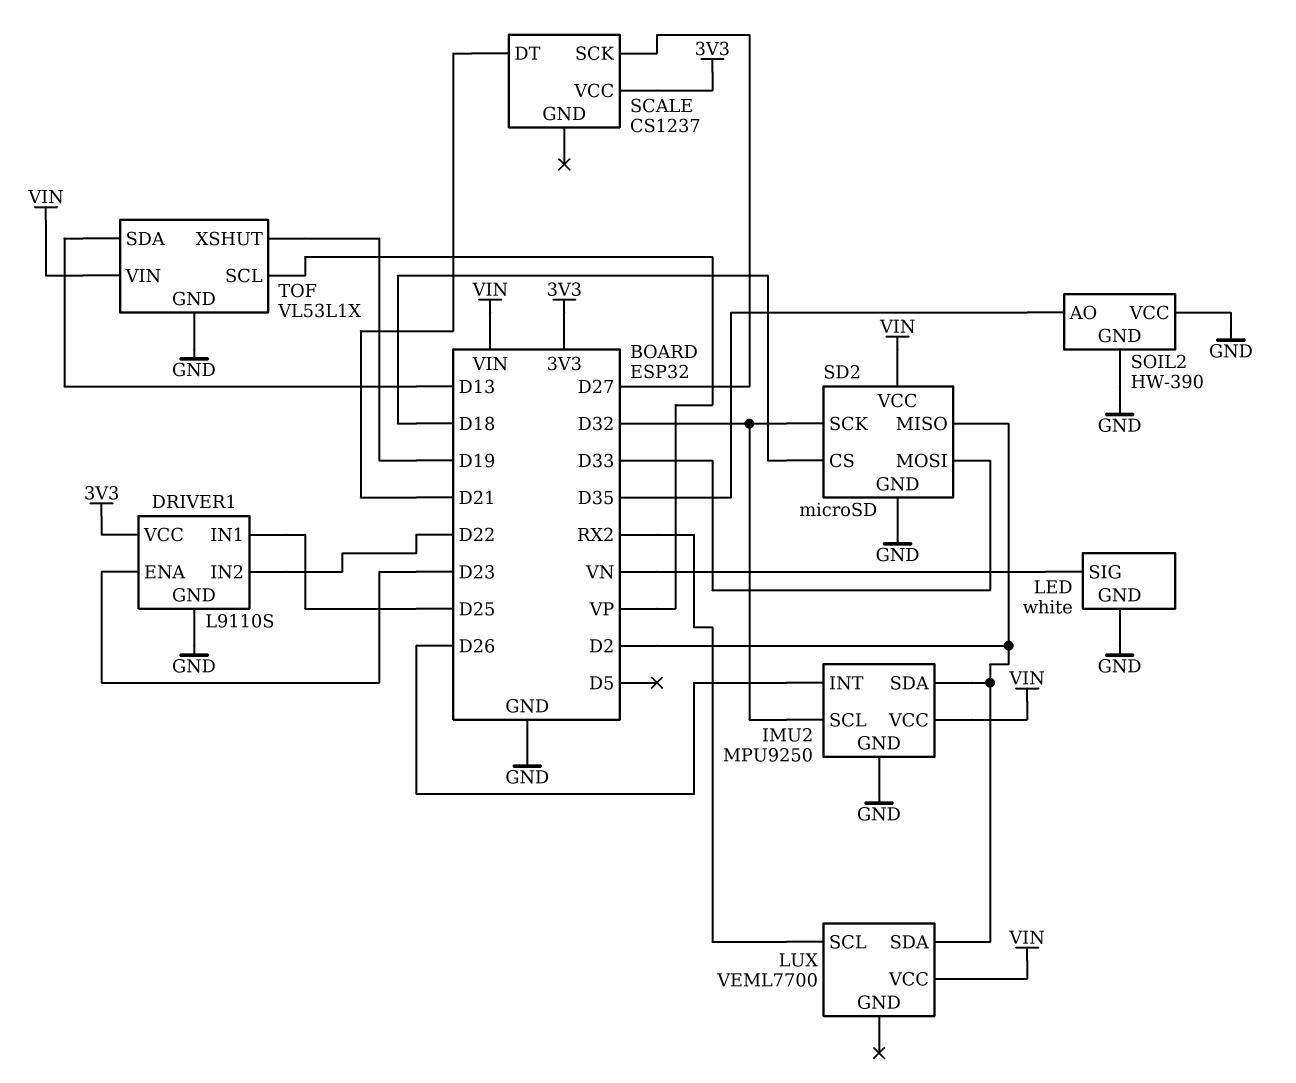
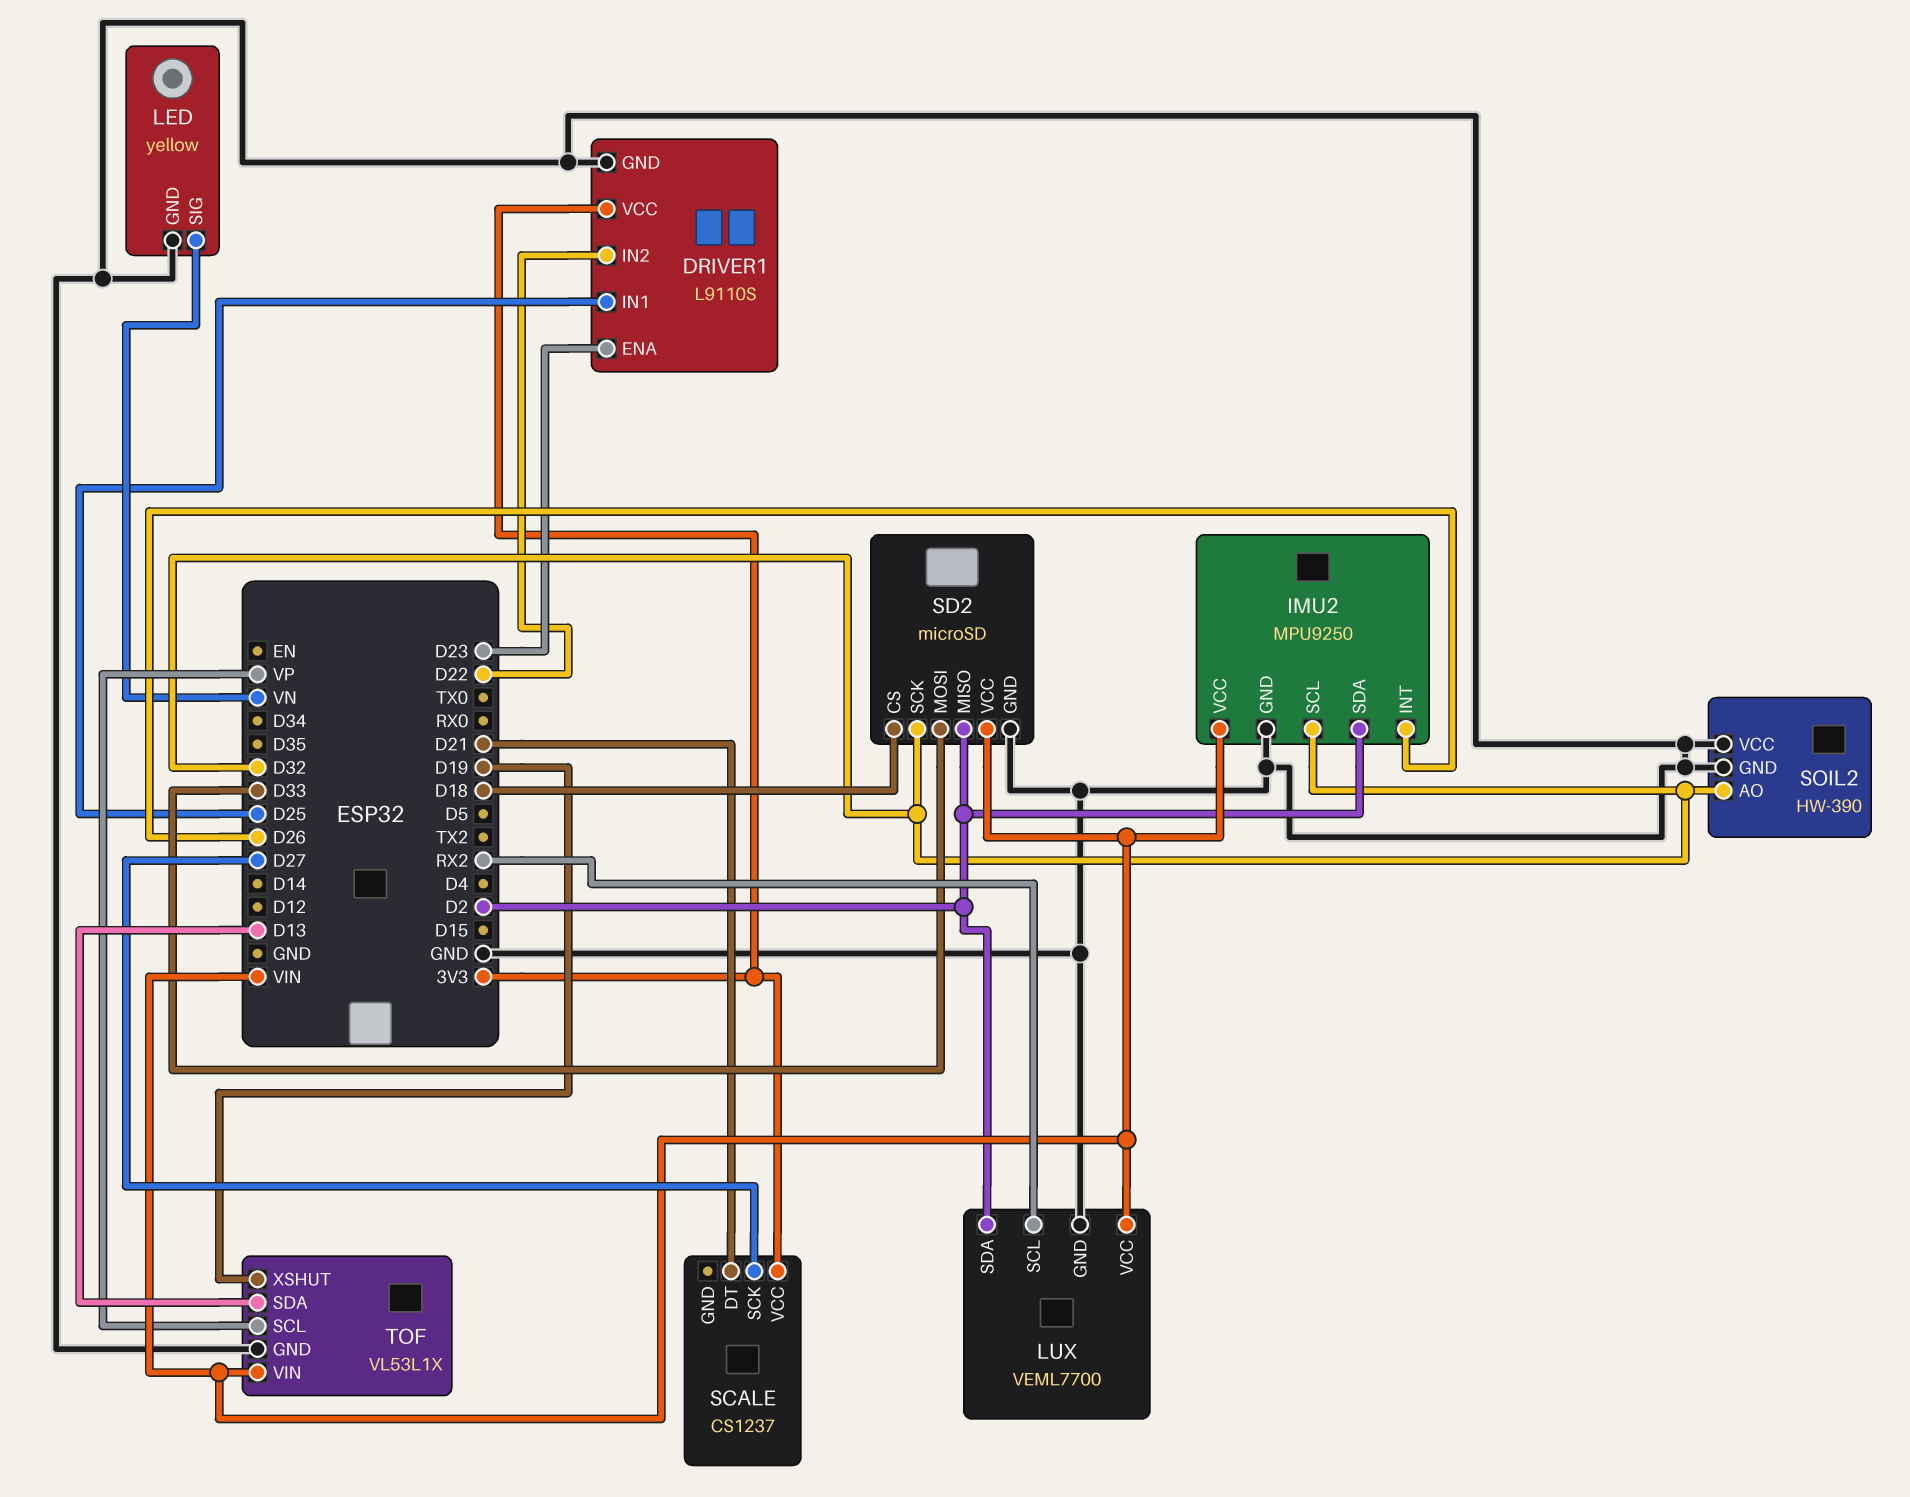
LED: white -> yellow
LUX pin GND: none -> GND
SOIL2 pin AO: D35 -> D32

